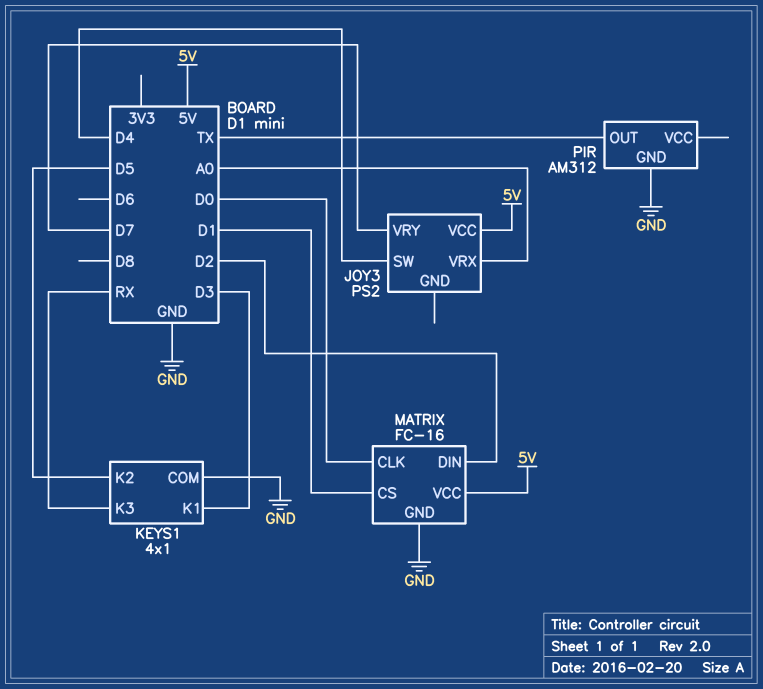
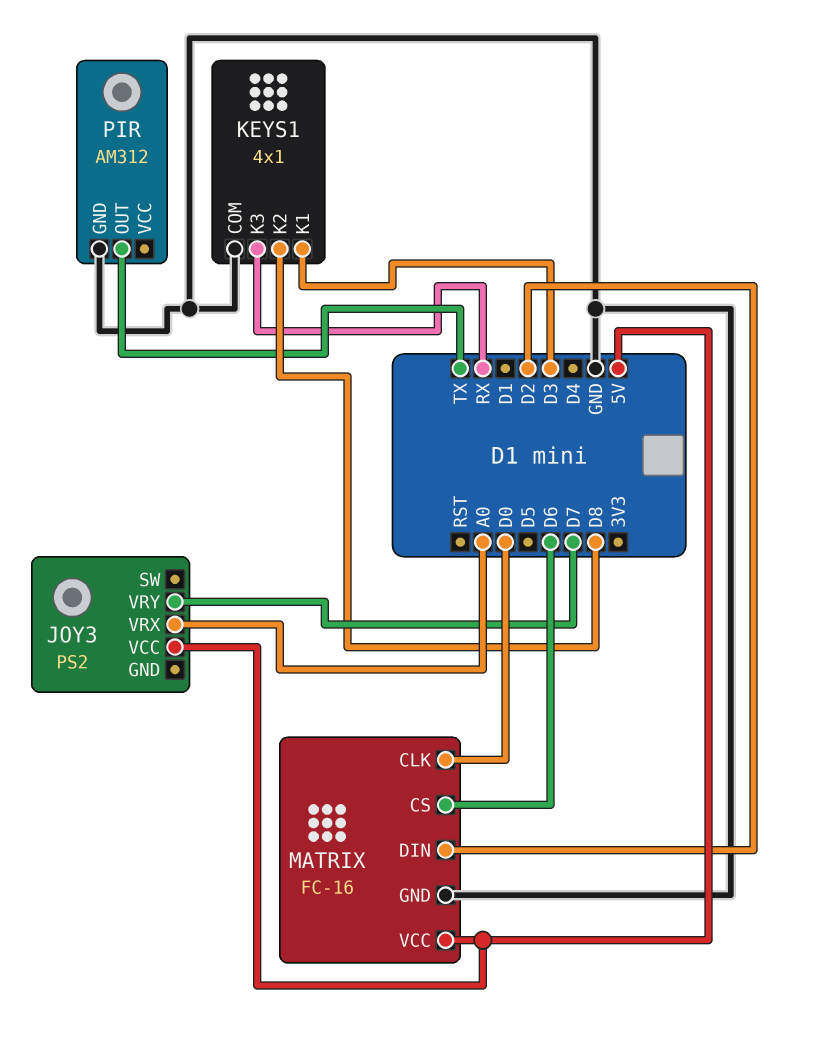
JOY3 pin SW: D4 -> none
KEYS1 pin K2: D5 -> D8
MATRIX pin CS: D1 -> D6

